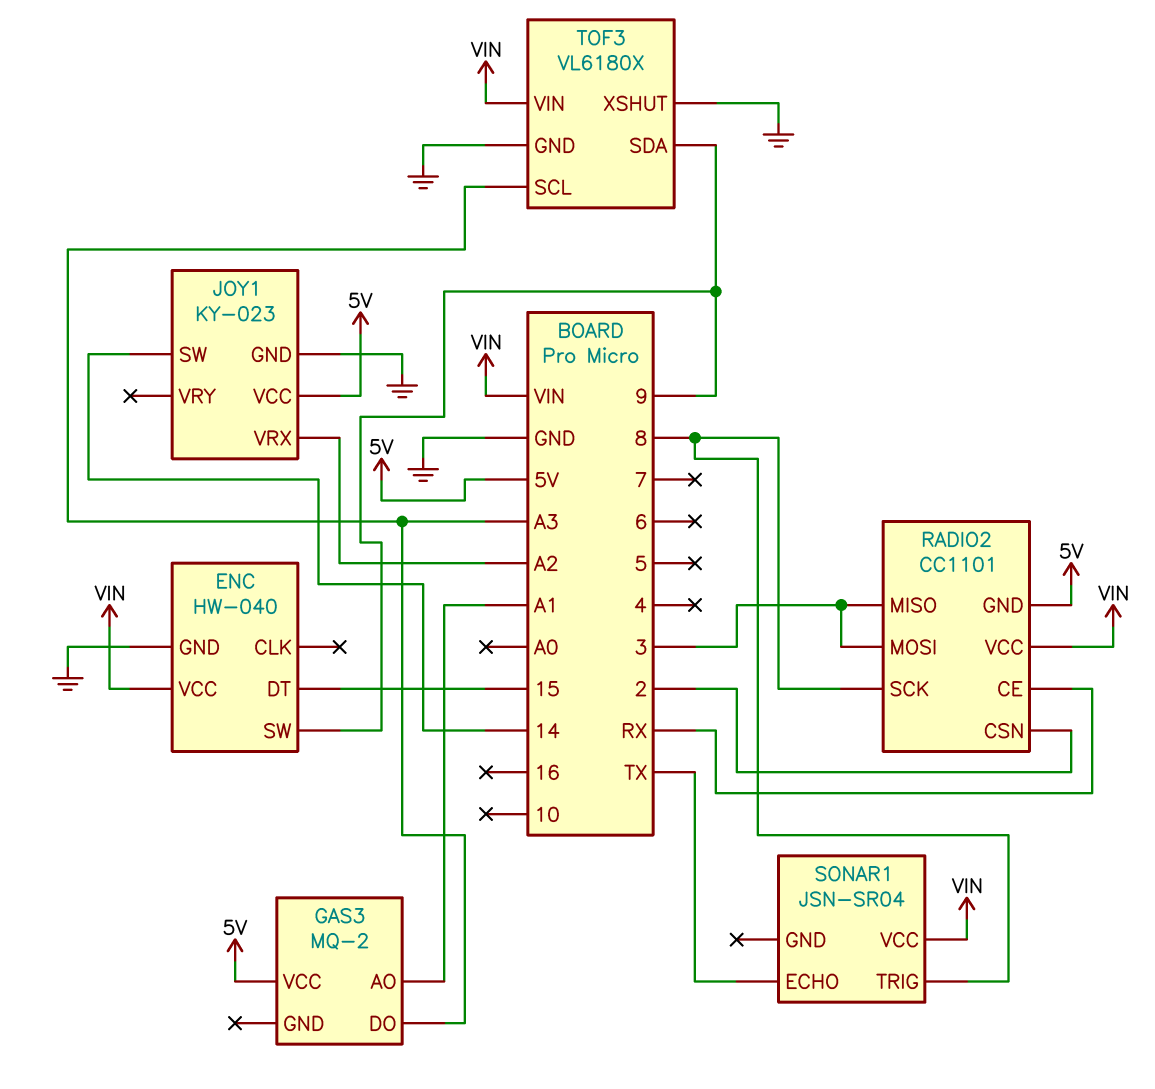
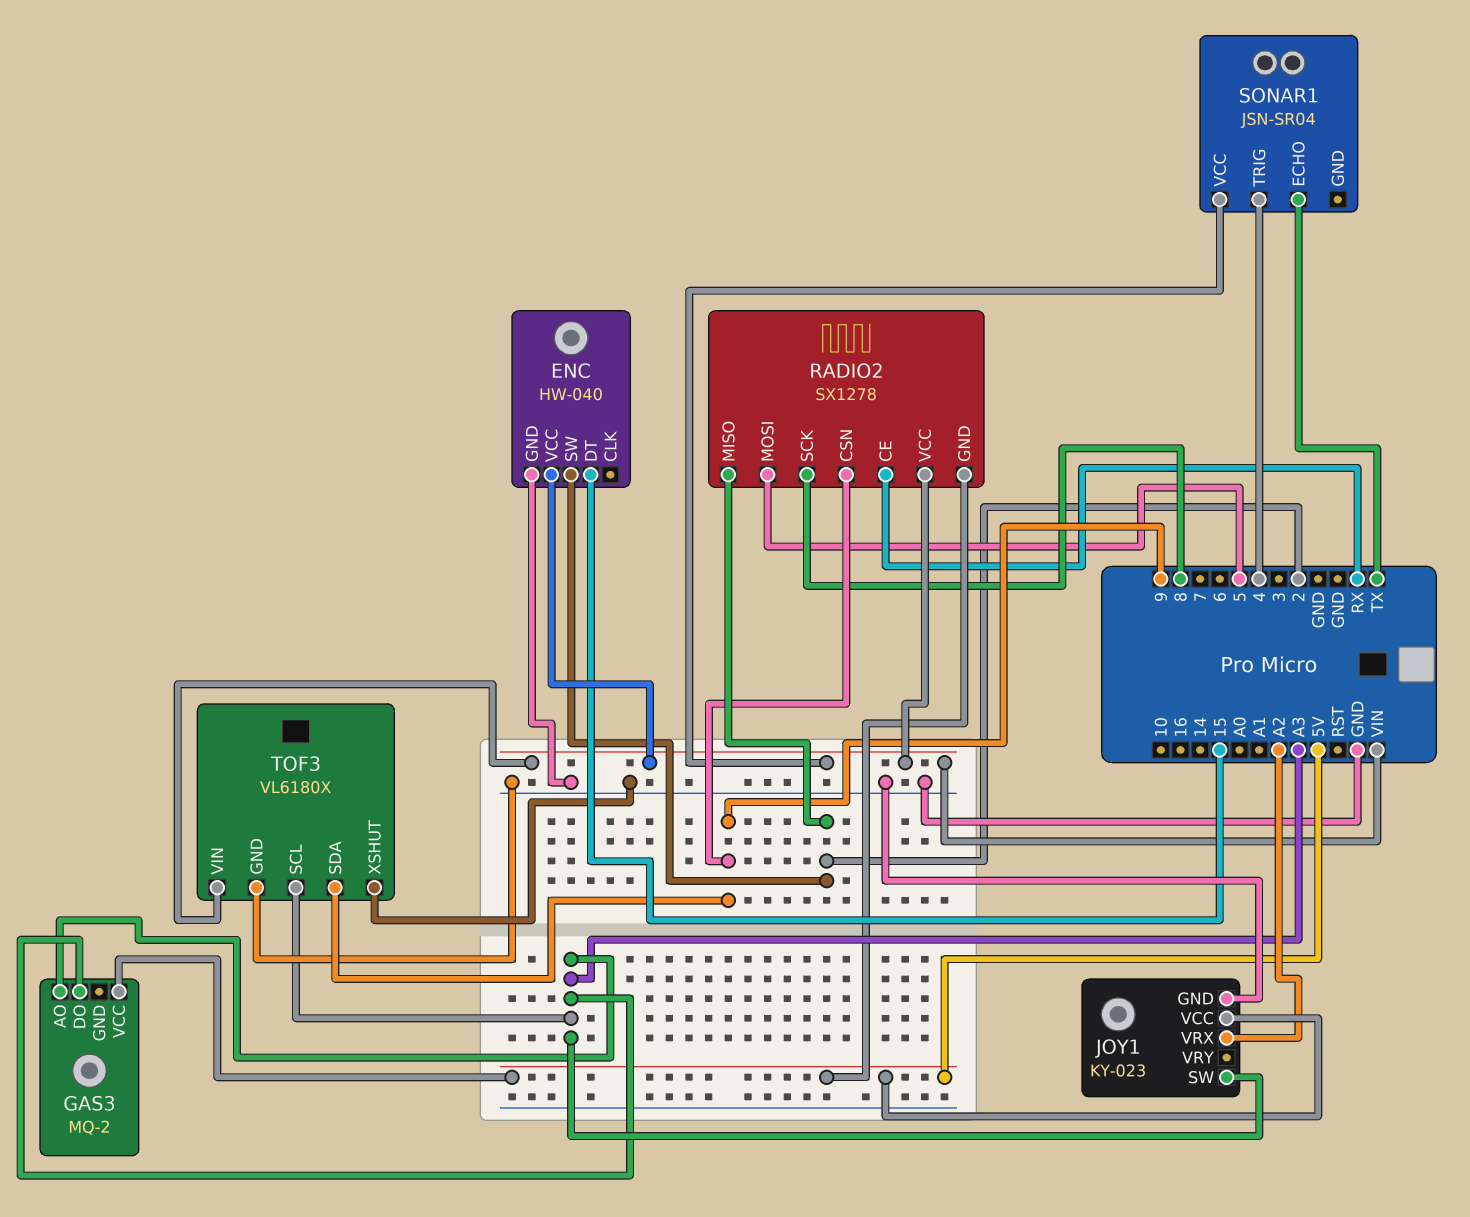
ENC pin SW: 9 -> 2
GAS3 pin AO: A1 -> A3
JOY1 pin SW: 14 -> A3
RADIO2: CC1101 -> SX1278
RADIO2 pin CSN: 2 -> 9
RADIO2 pin MISO: 3 -> 2
RADIO2 pin MOSI: 3 -> 5
SONAR1 pin TRIG: 8 -> 4

